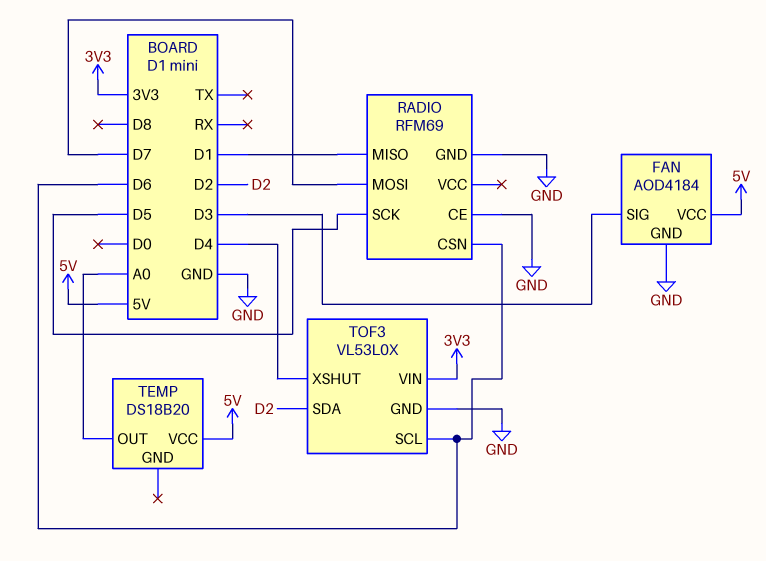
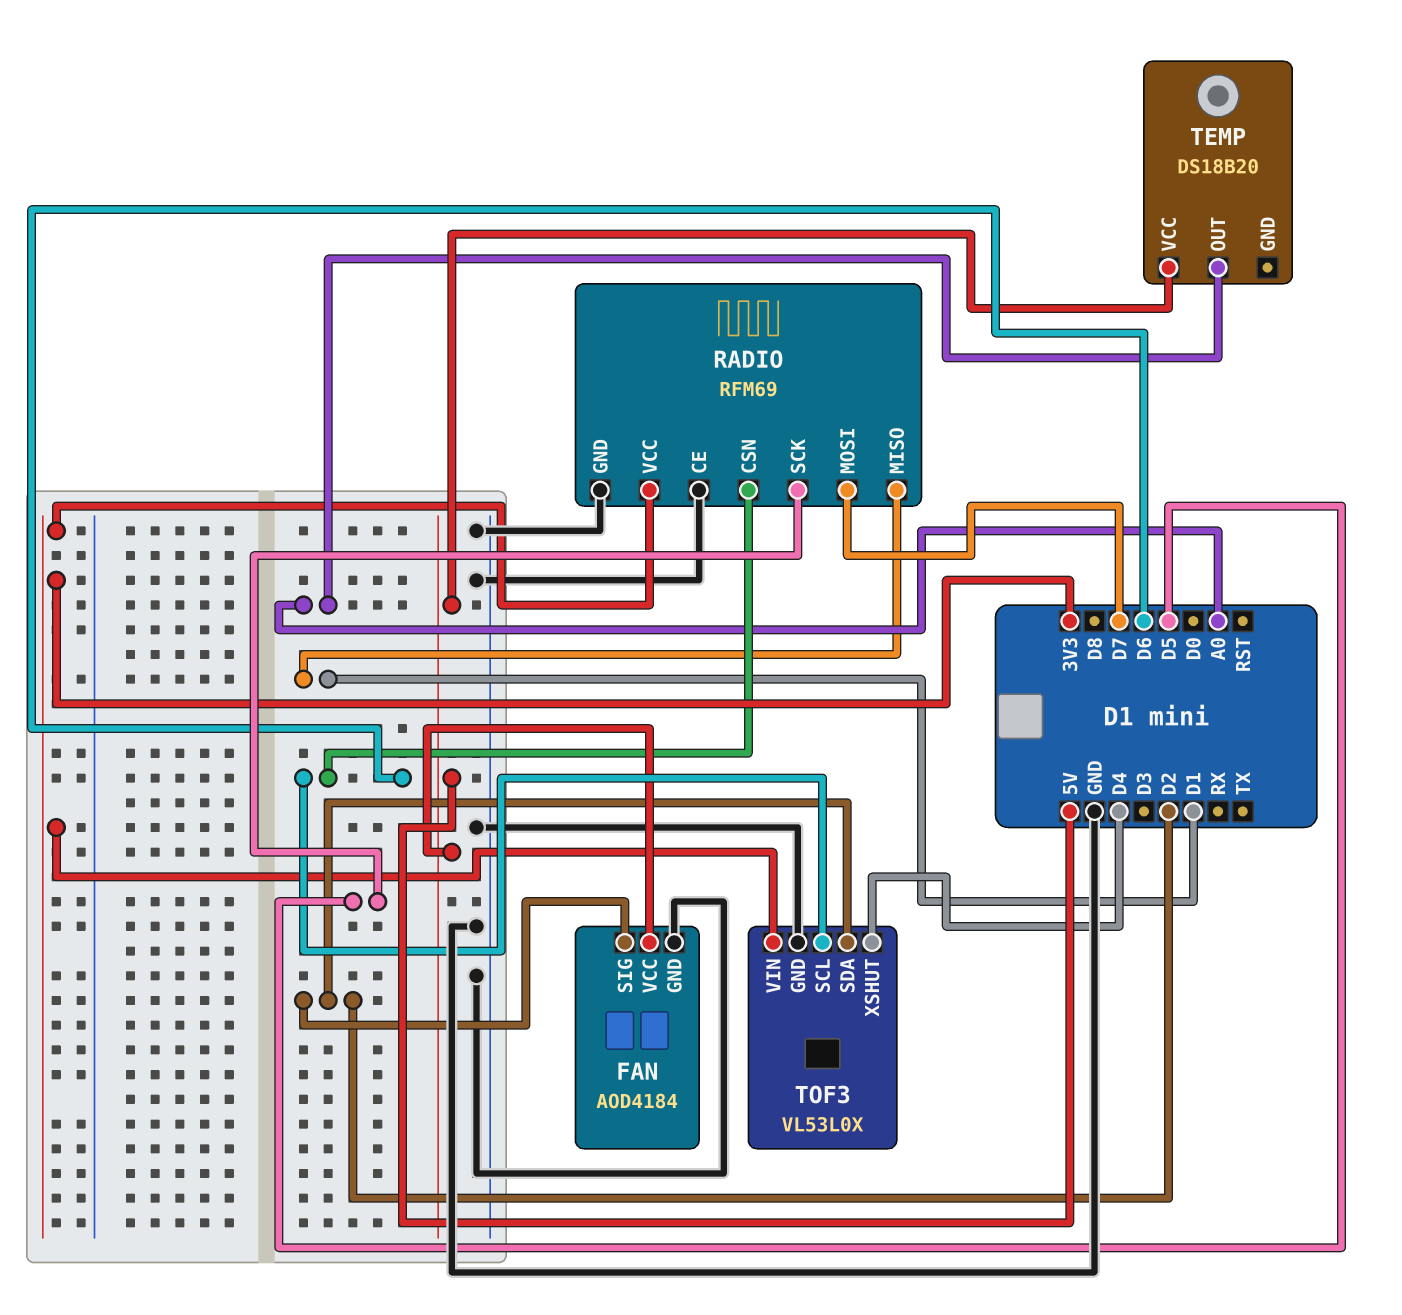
FAN pin SIG: D3 -> D2
RADIO pin VCC: none -> 3V3

